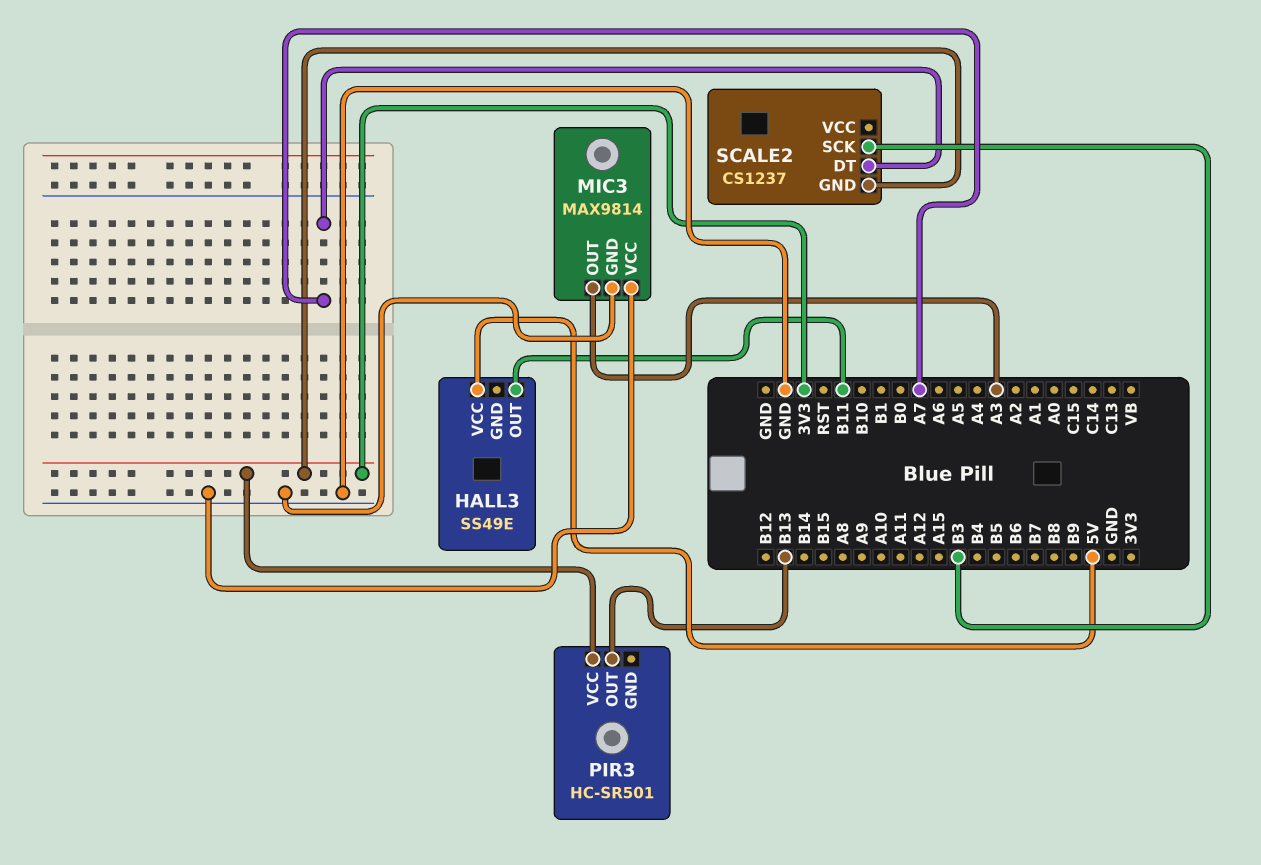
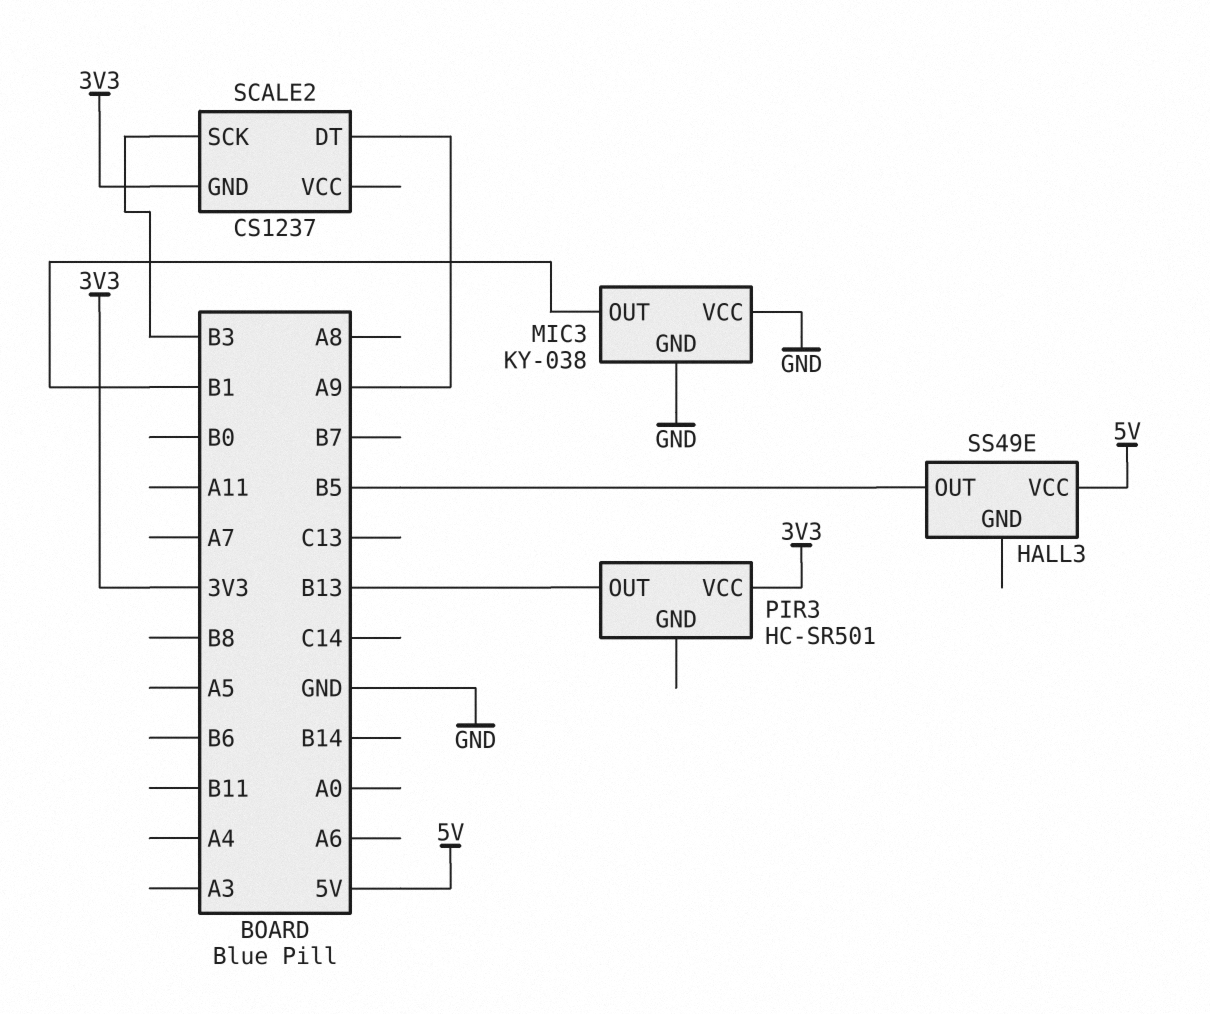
HALL3 pin OUT: B11 -> B5
MIC3: MAX9814 -> KY-038
MIC3 pin OUT: A3 -> B1
SCALE2 pin DT: A7 -> A9

